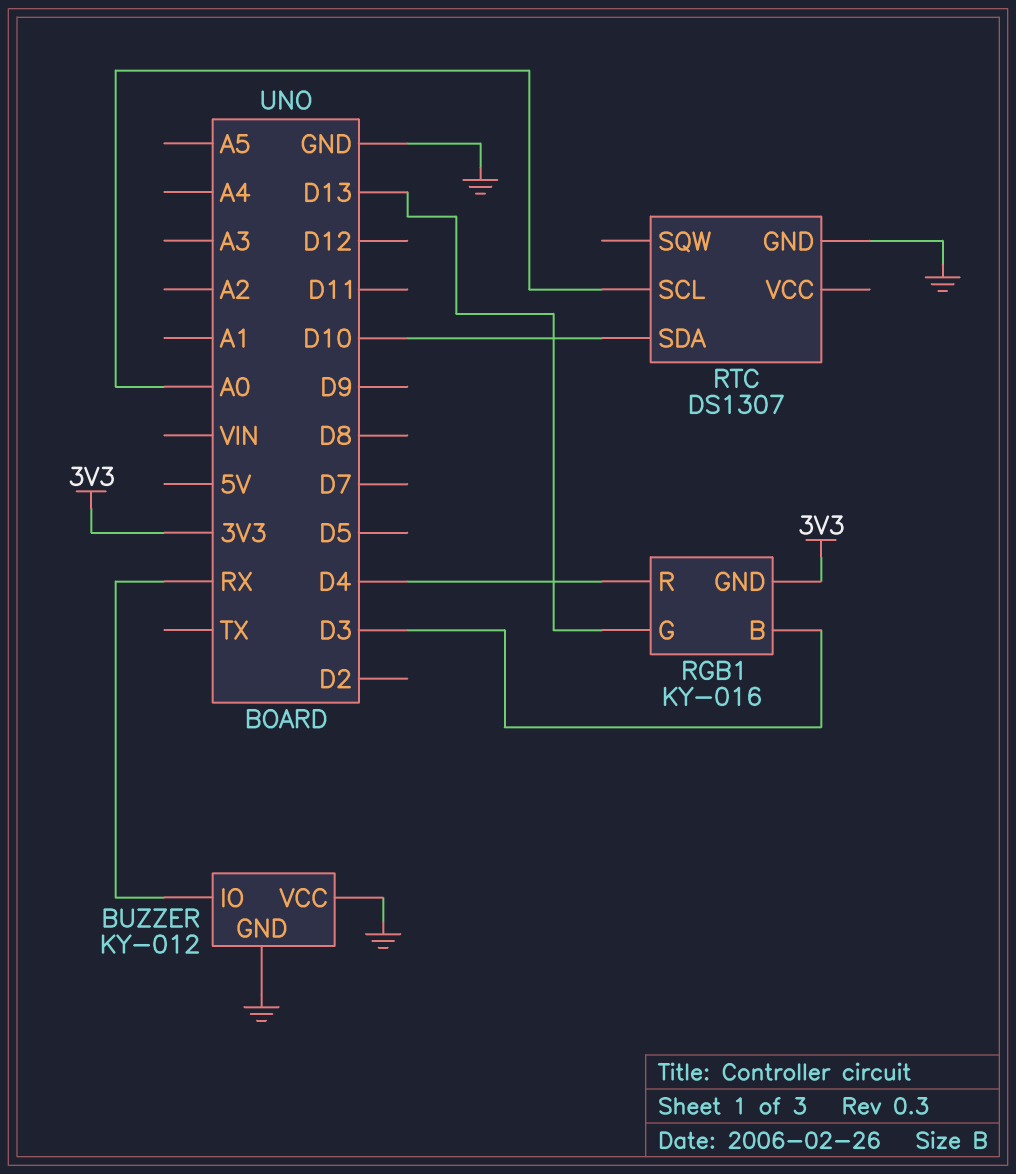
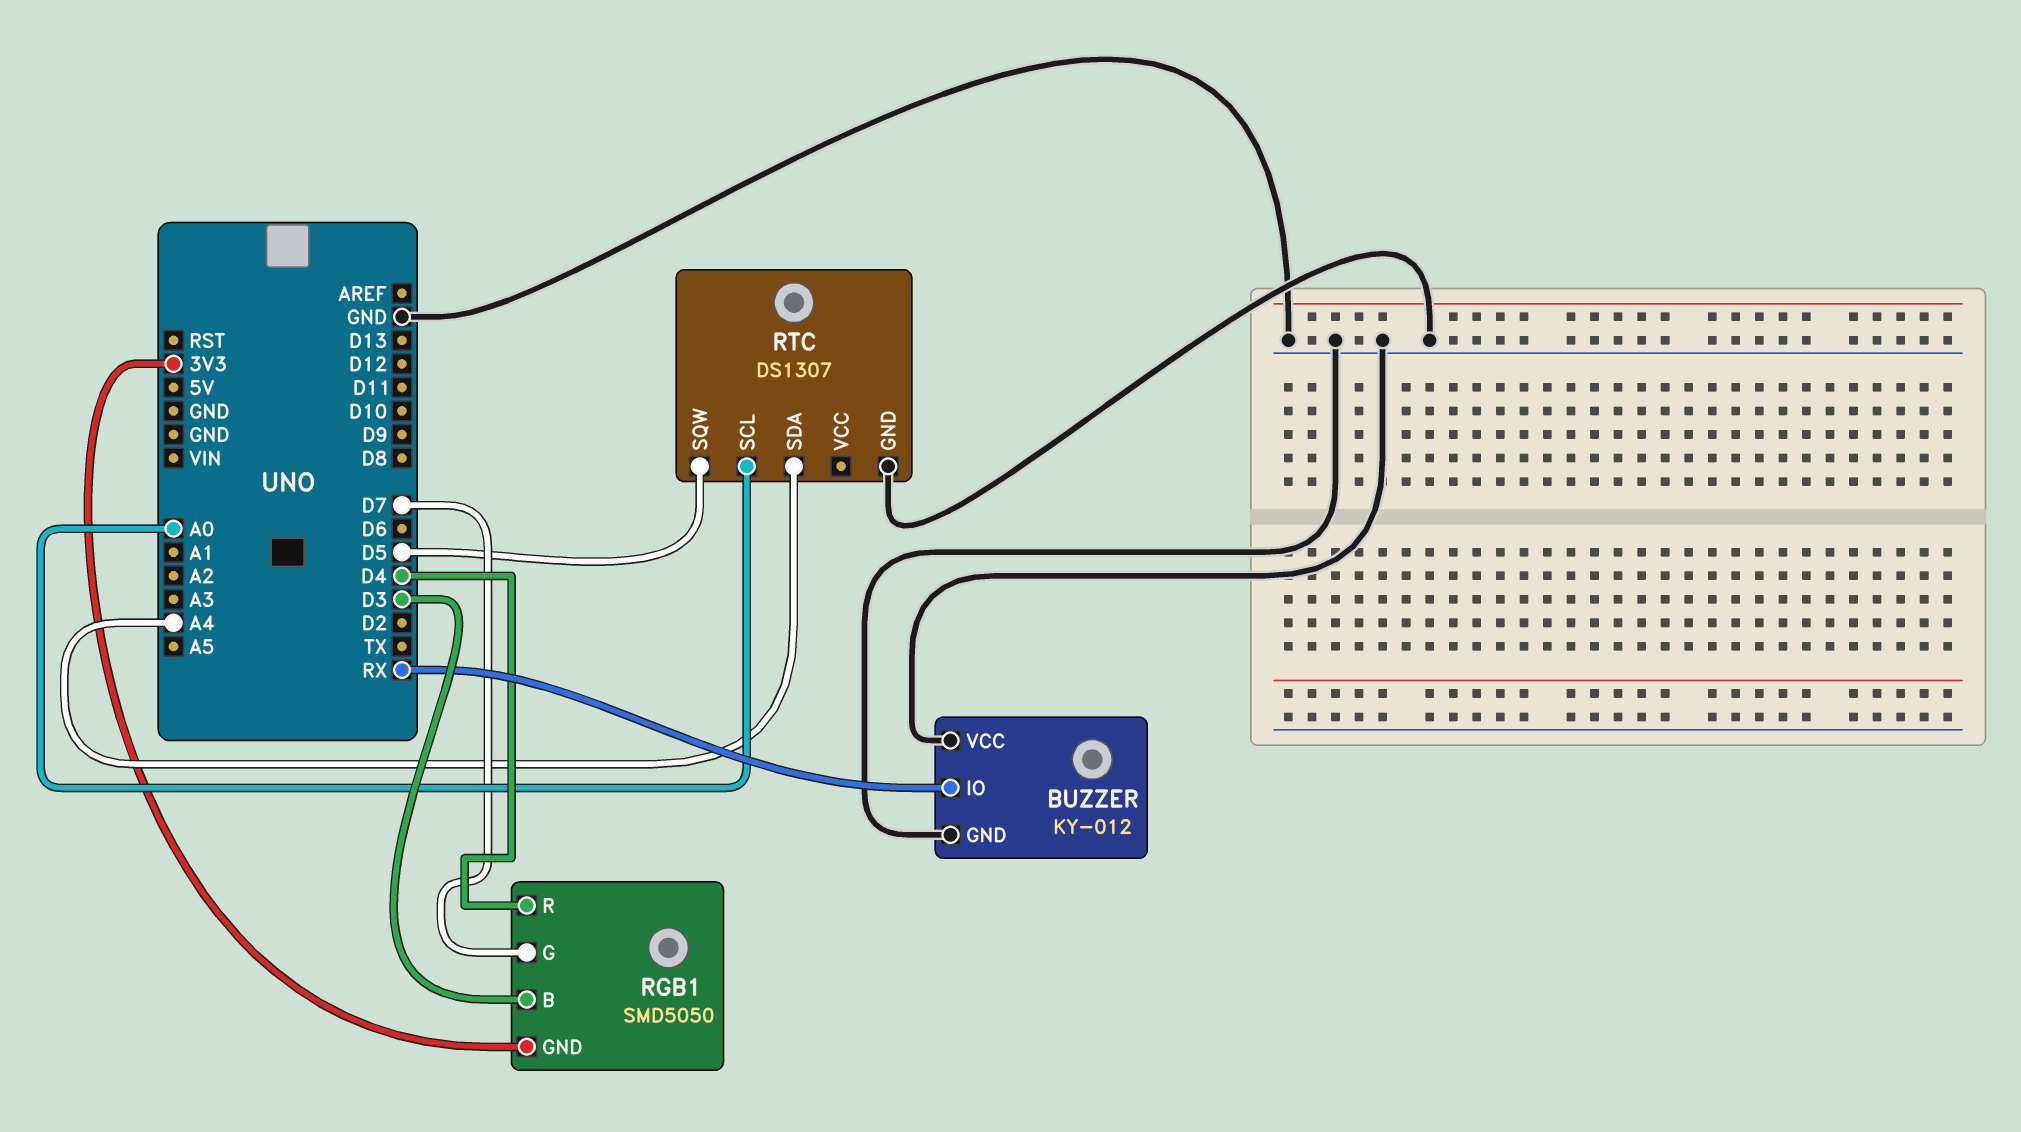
RGB1: KY-016 -> SMD5050
RGB1 pin G: D13 -> D7
RTC pin SDA: D10 -> A4
RTC pin SQW: none -> D5

